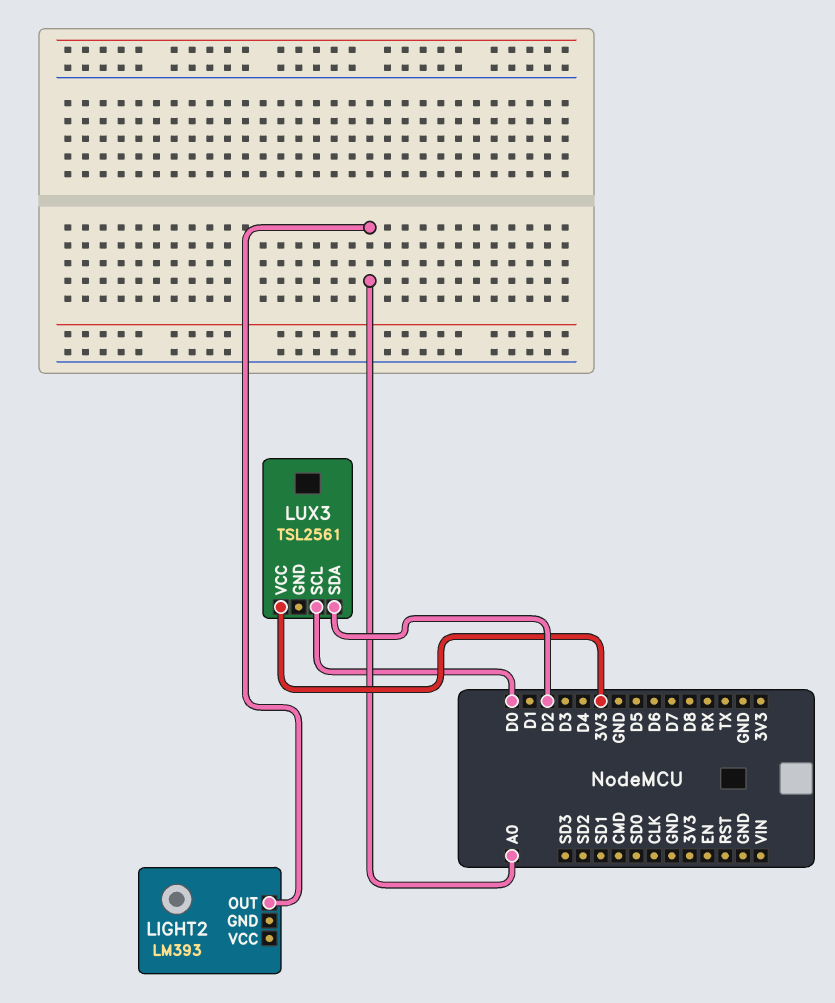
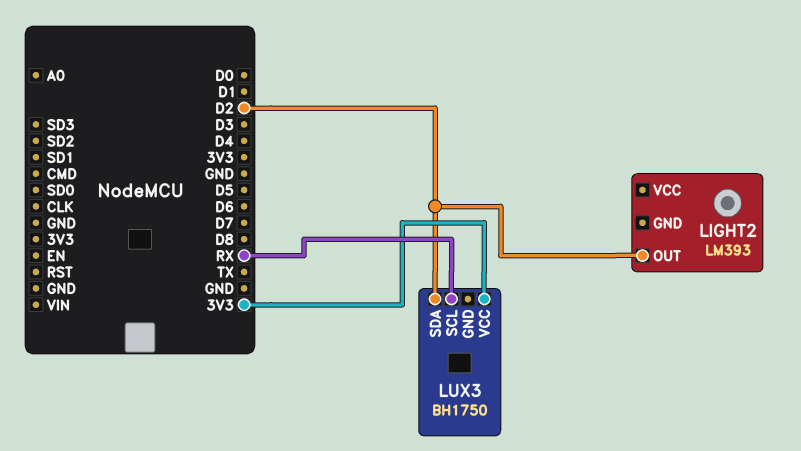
LIGHT2 pin OUT: A0 -> D2
LUX3: TSL2561 -> BH1750
LUX3 pin SCL: D0 -> RX

